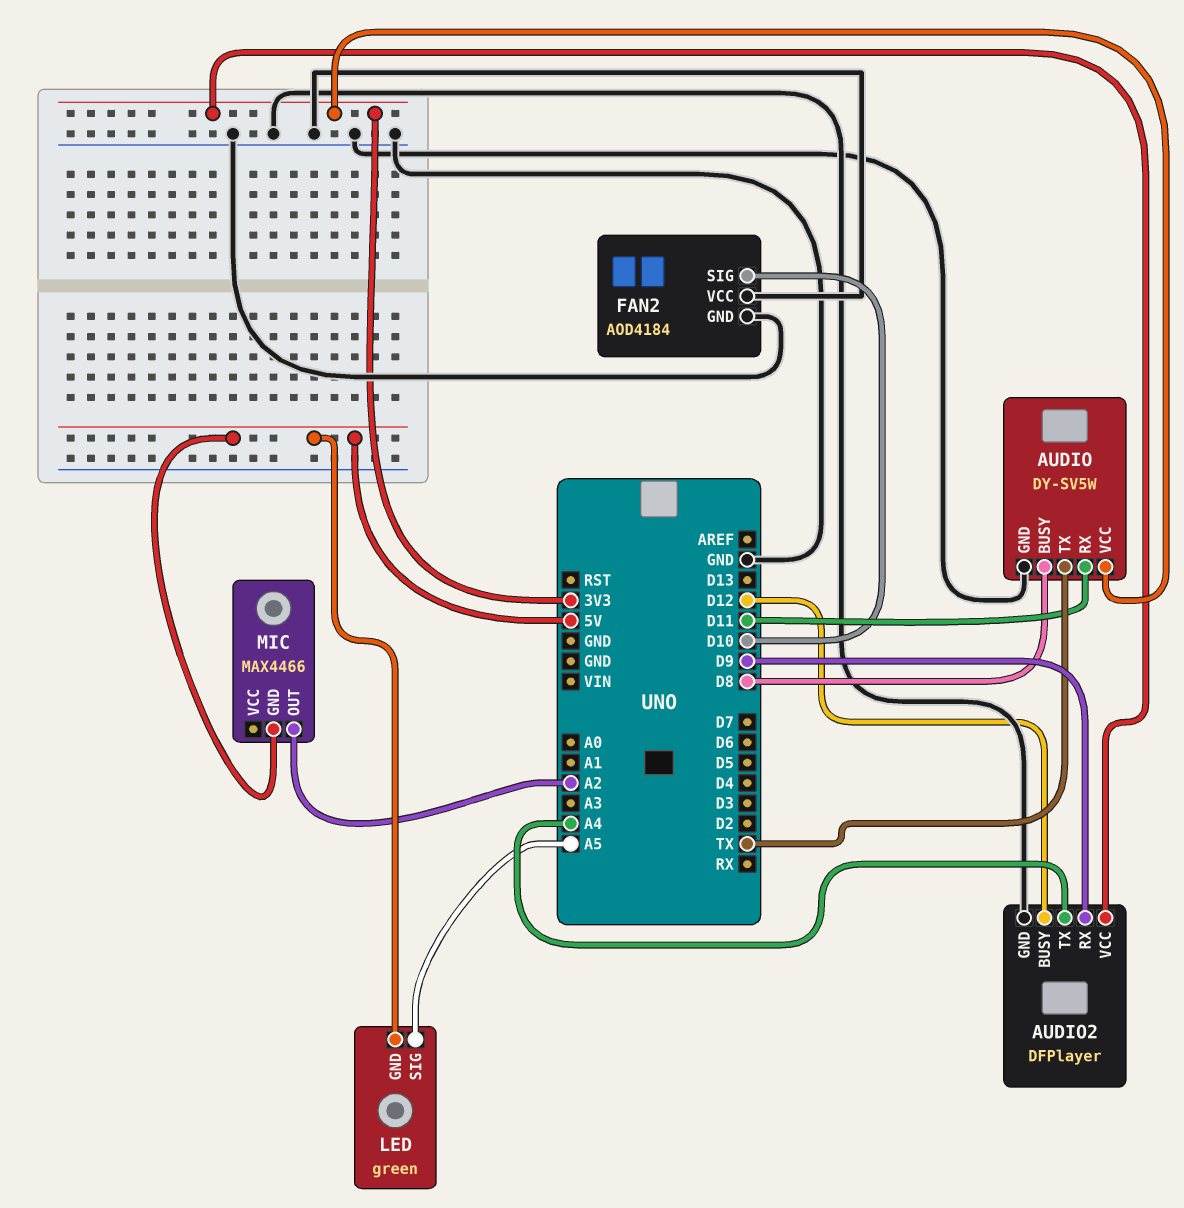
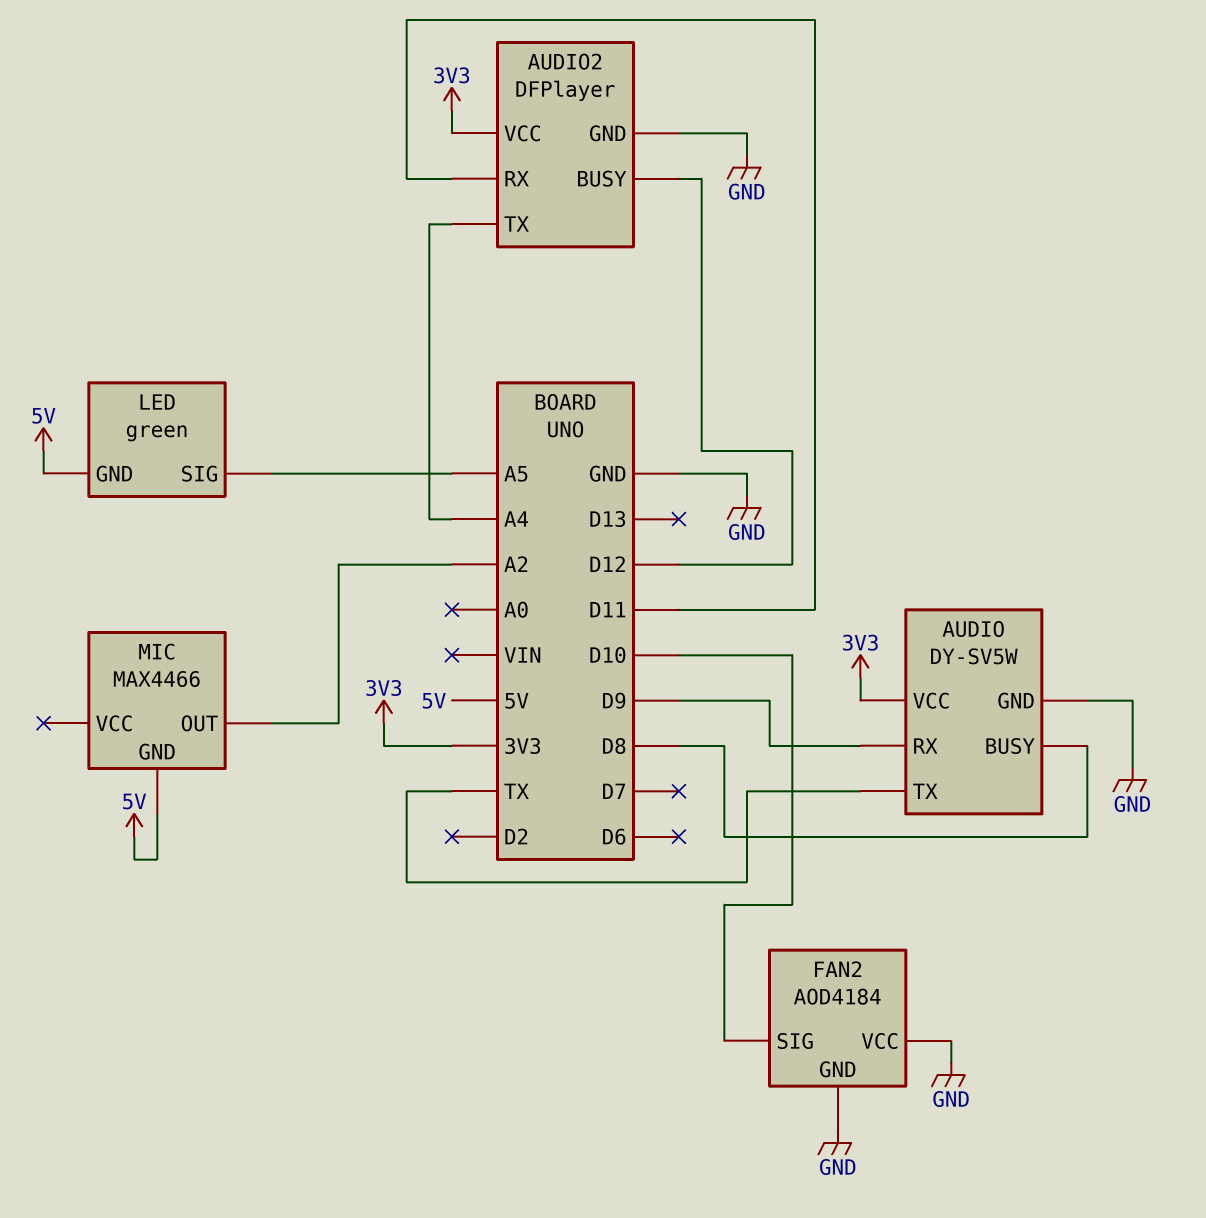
AUDIO pin RX: D11 -> D9
AUDIO2 pin RX: D9 -> D11

